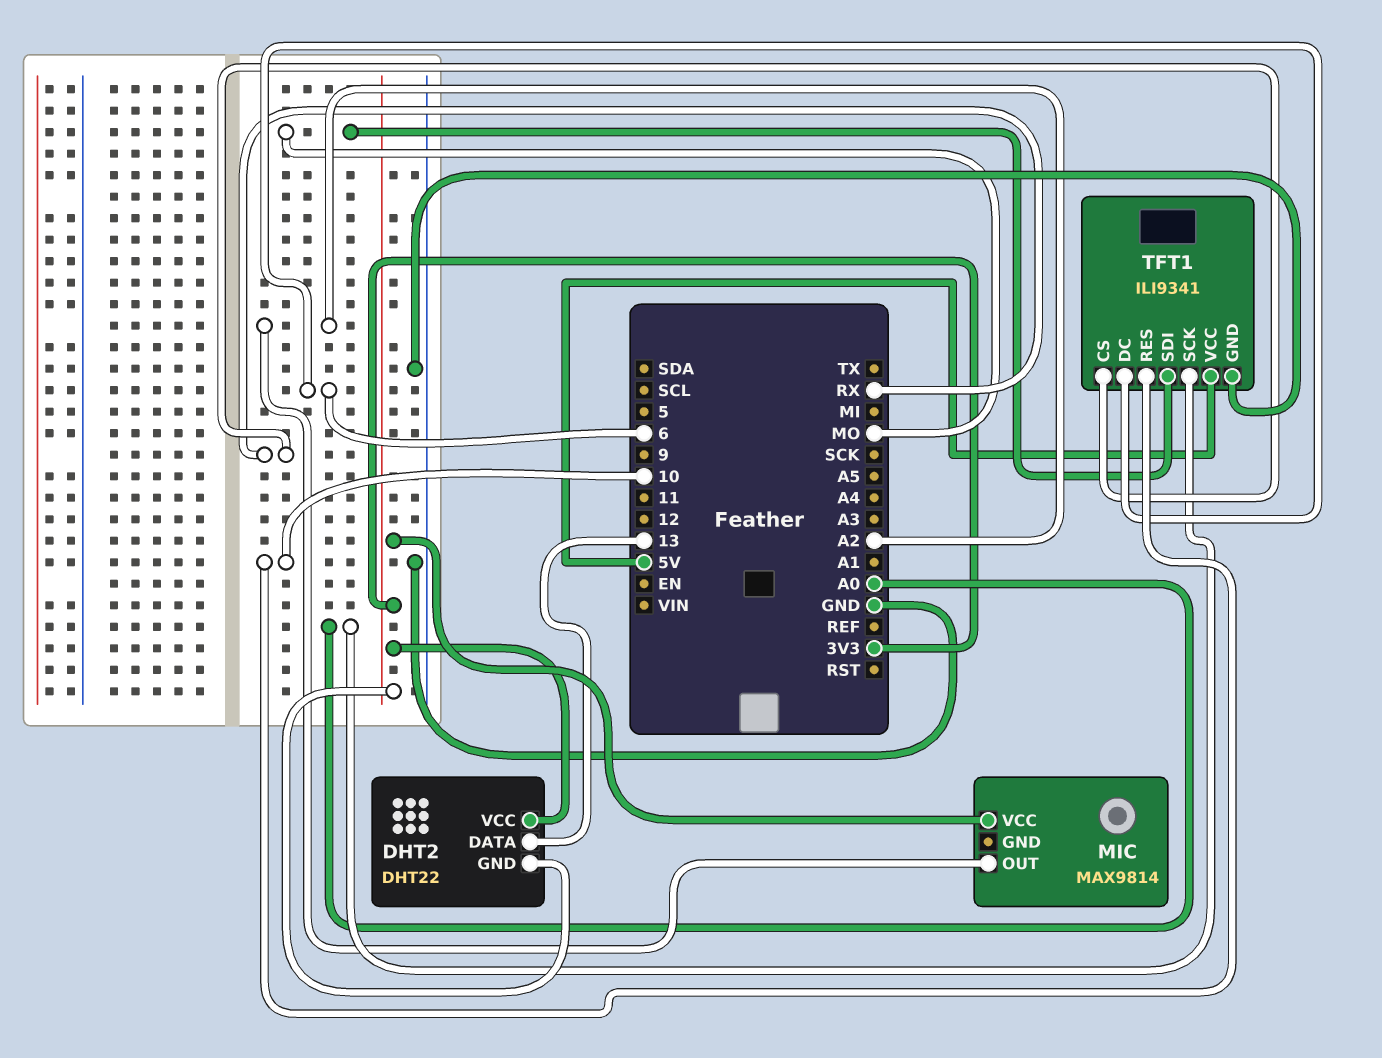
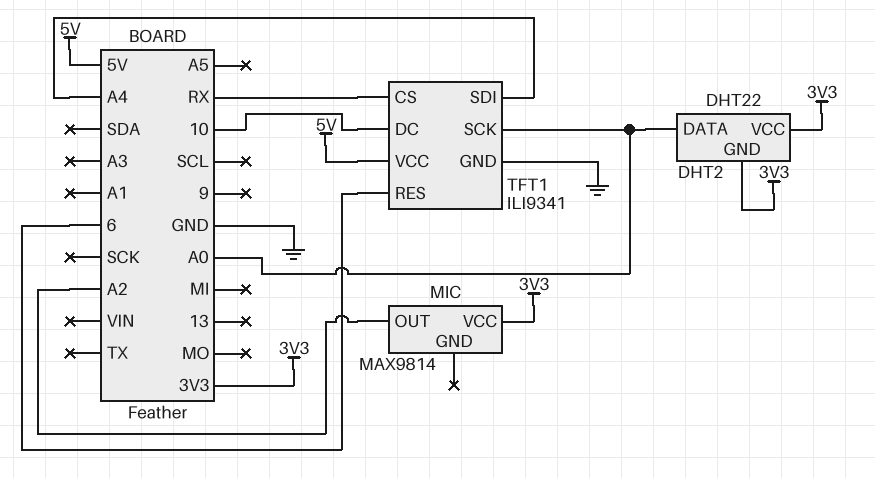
DHT2 pin DATA: 13 -> A0
TFT1 pin DC: 6 -> 10
TFT1 pin RES: 10 -> 6
TFT1 pin SDI: MO -> A4

